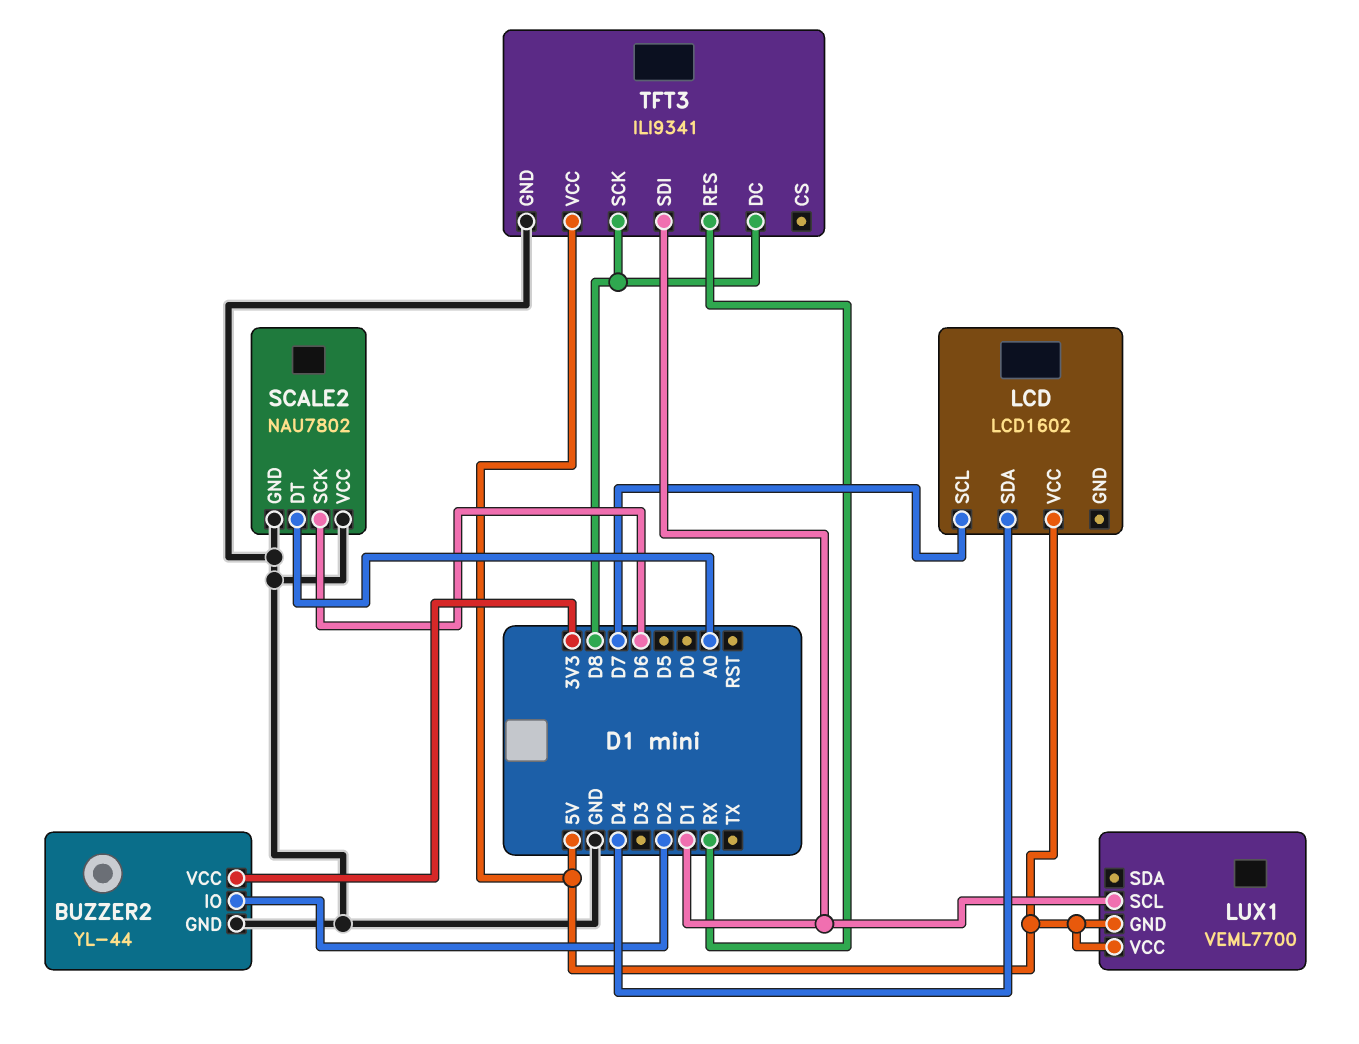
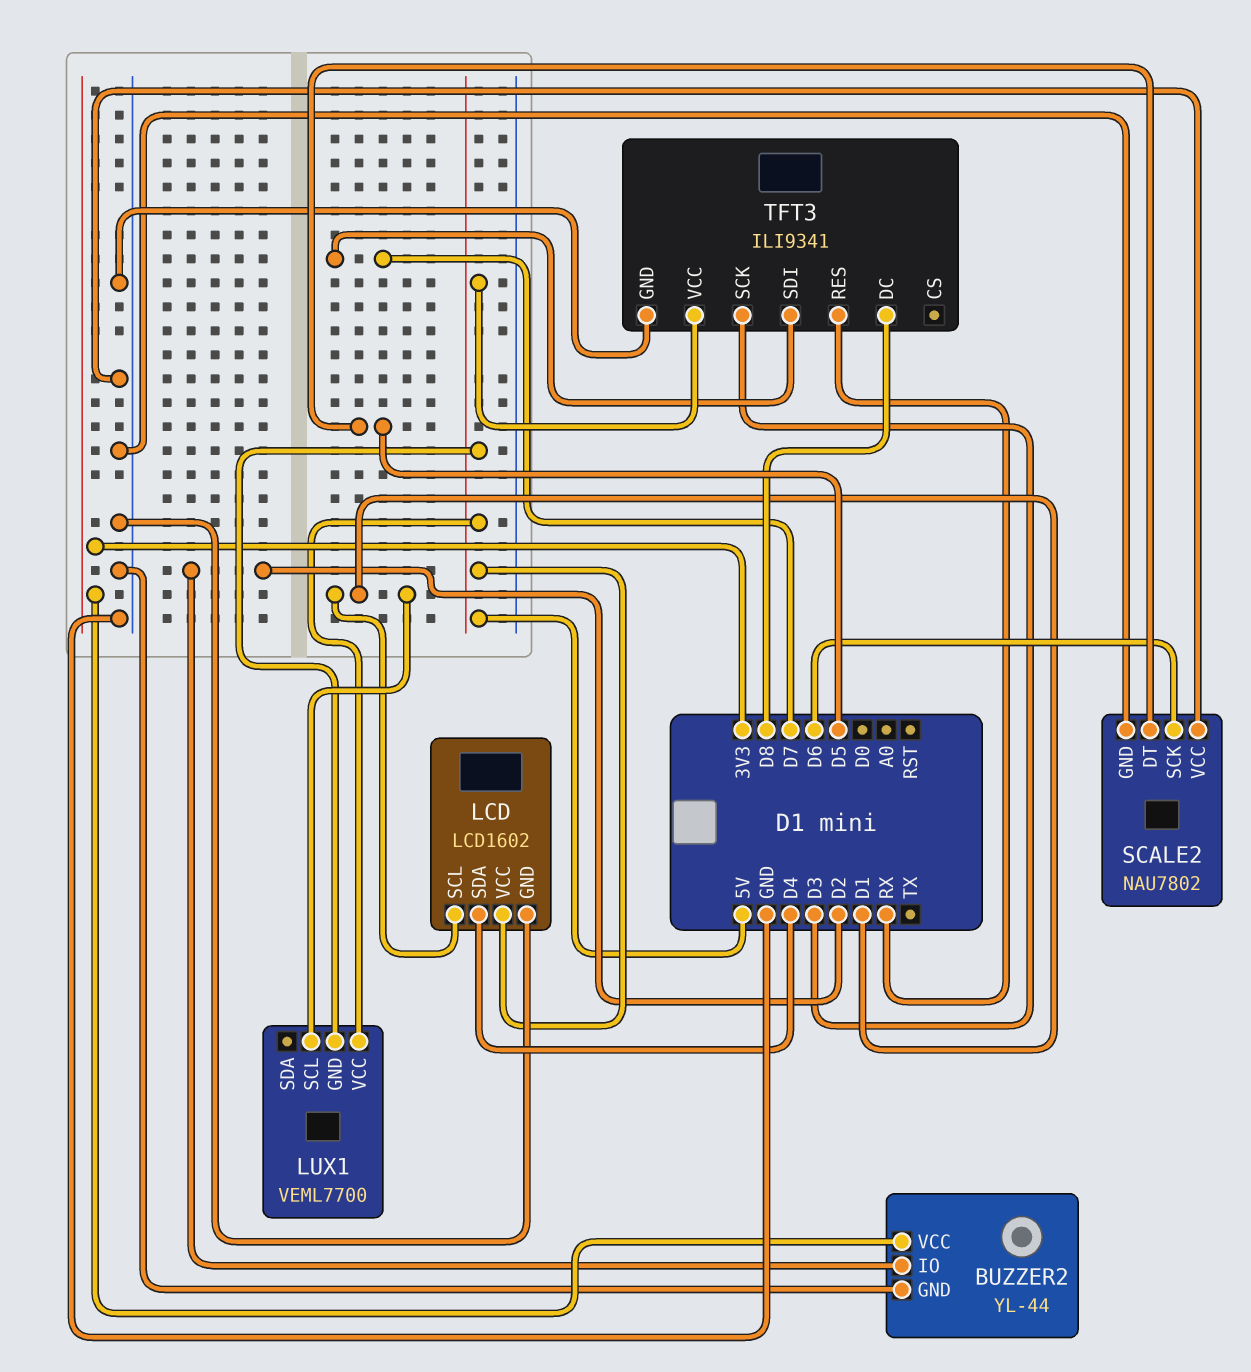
LCD pin GND: none -> GND
LCD pin SCL: D7 -> D1
SCALE2 pin DT: A0 -> D5
TFT3 pin SCK: D8 -> D3
TFT3 pin SDI: D1 -> D7

